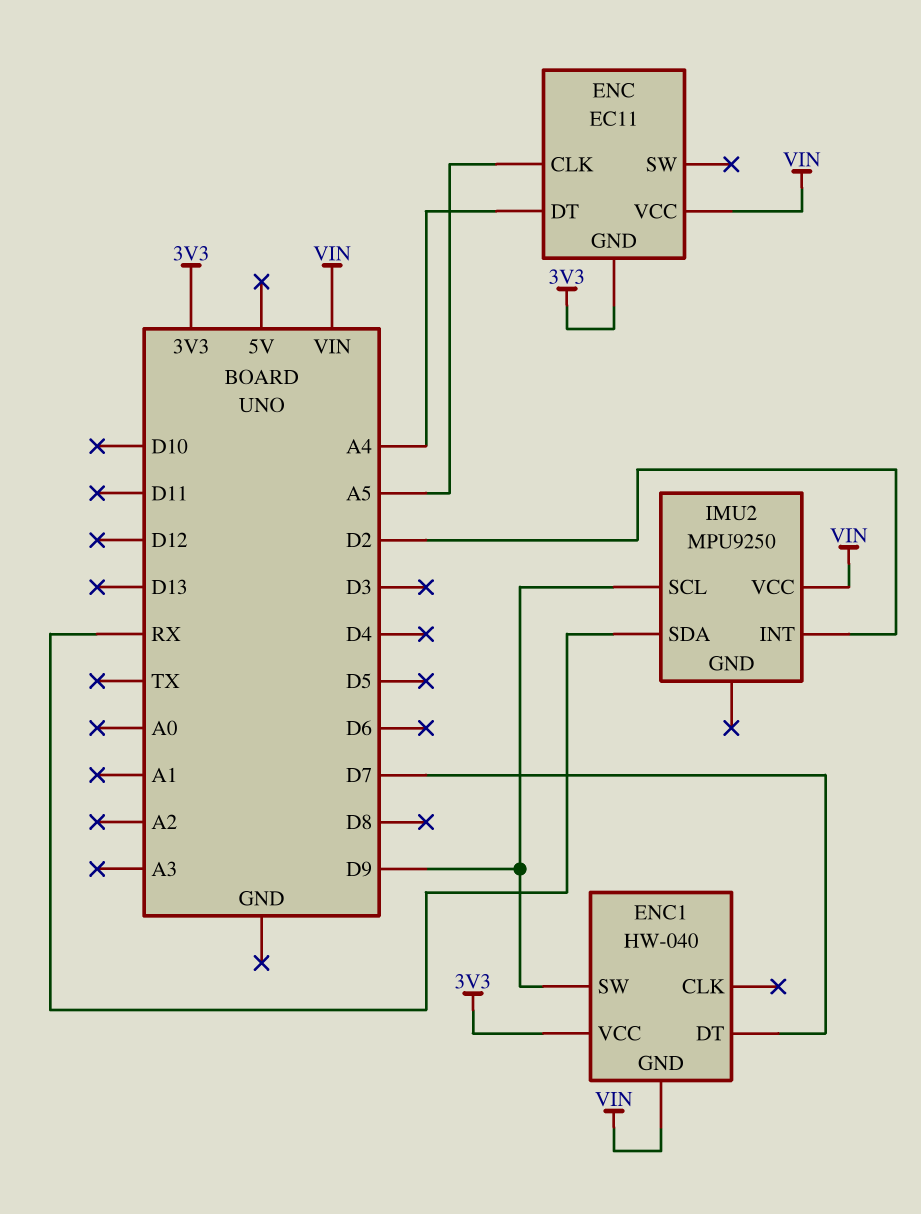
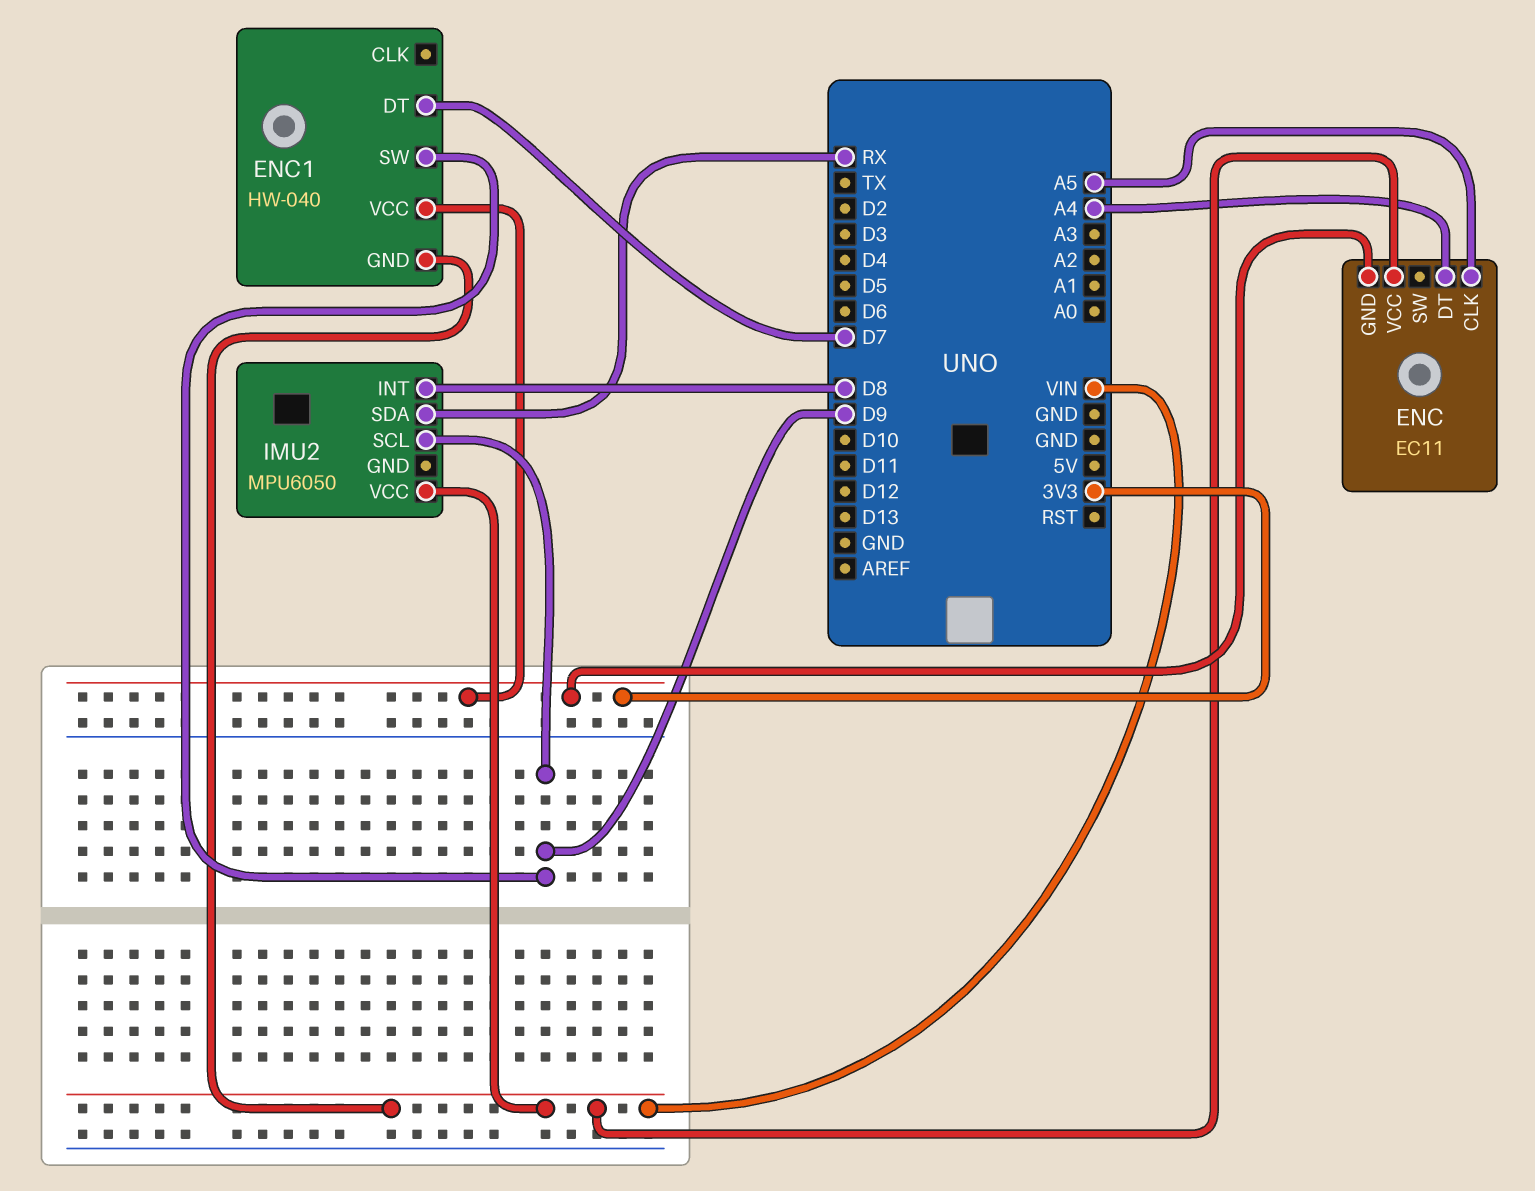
IMU2: MPU9250 -> MPU6050
IMU2 pin INT: D2 -> D8

